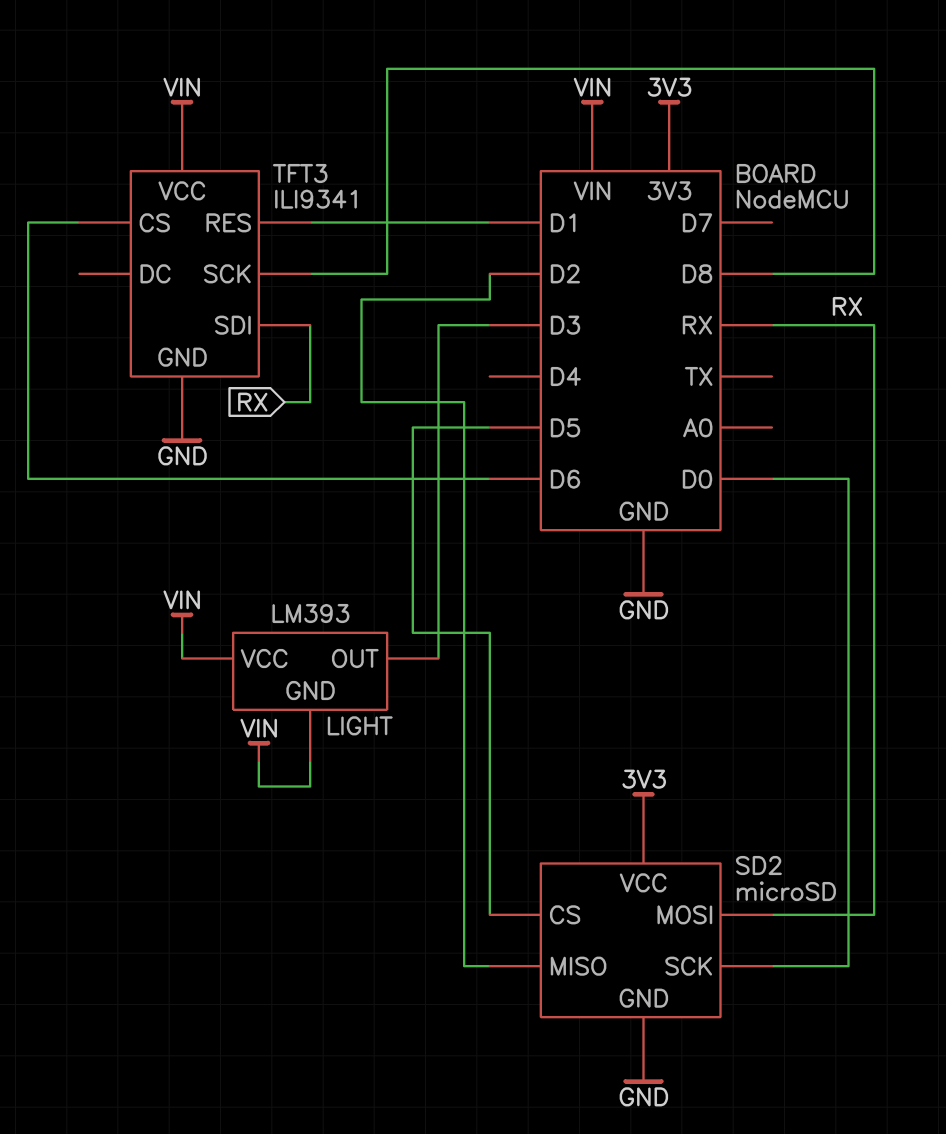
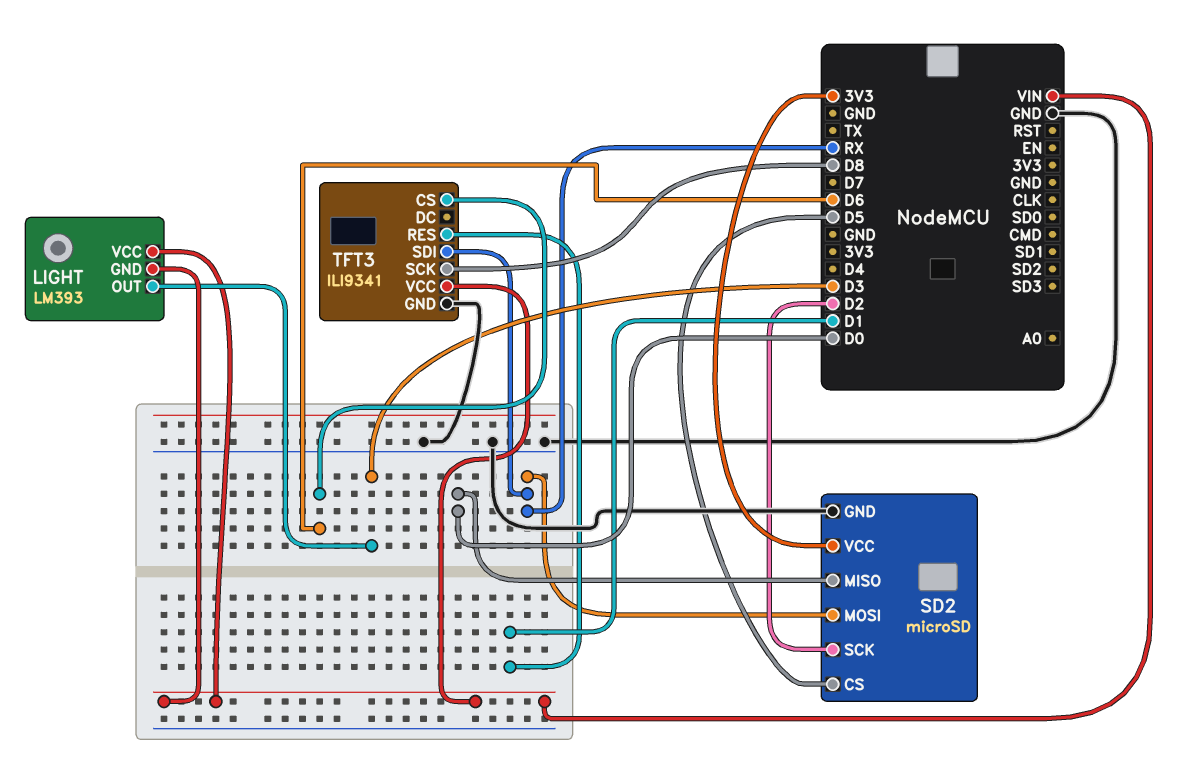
SD2 pin MISO: D2 -> D0
SD2 pin SCK: D0 -> D2

